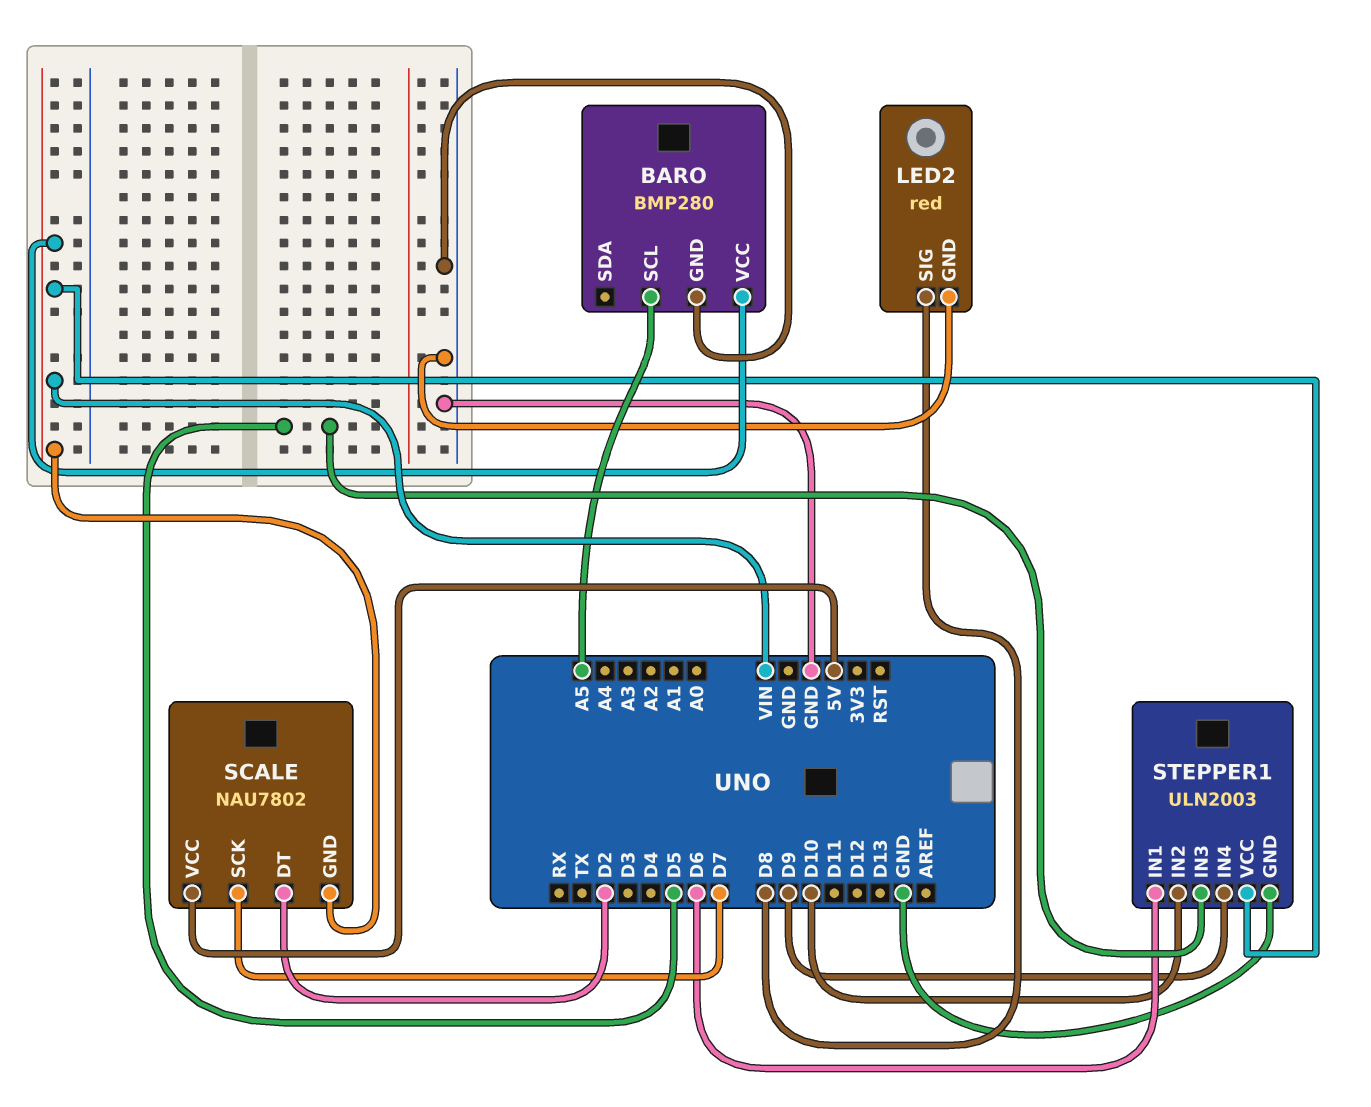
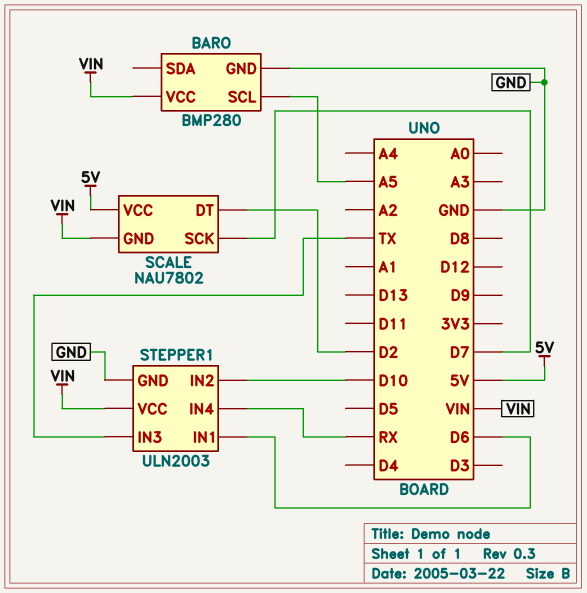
LED2: red -> none
LED2 pin GND: GND -> none
LED2 pin SIG: D8 -> none
STEPPER1 pin IN3: D5 -> TX
STEPPER1 pin IN4: D9 -> RX

